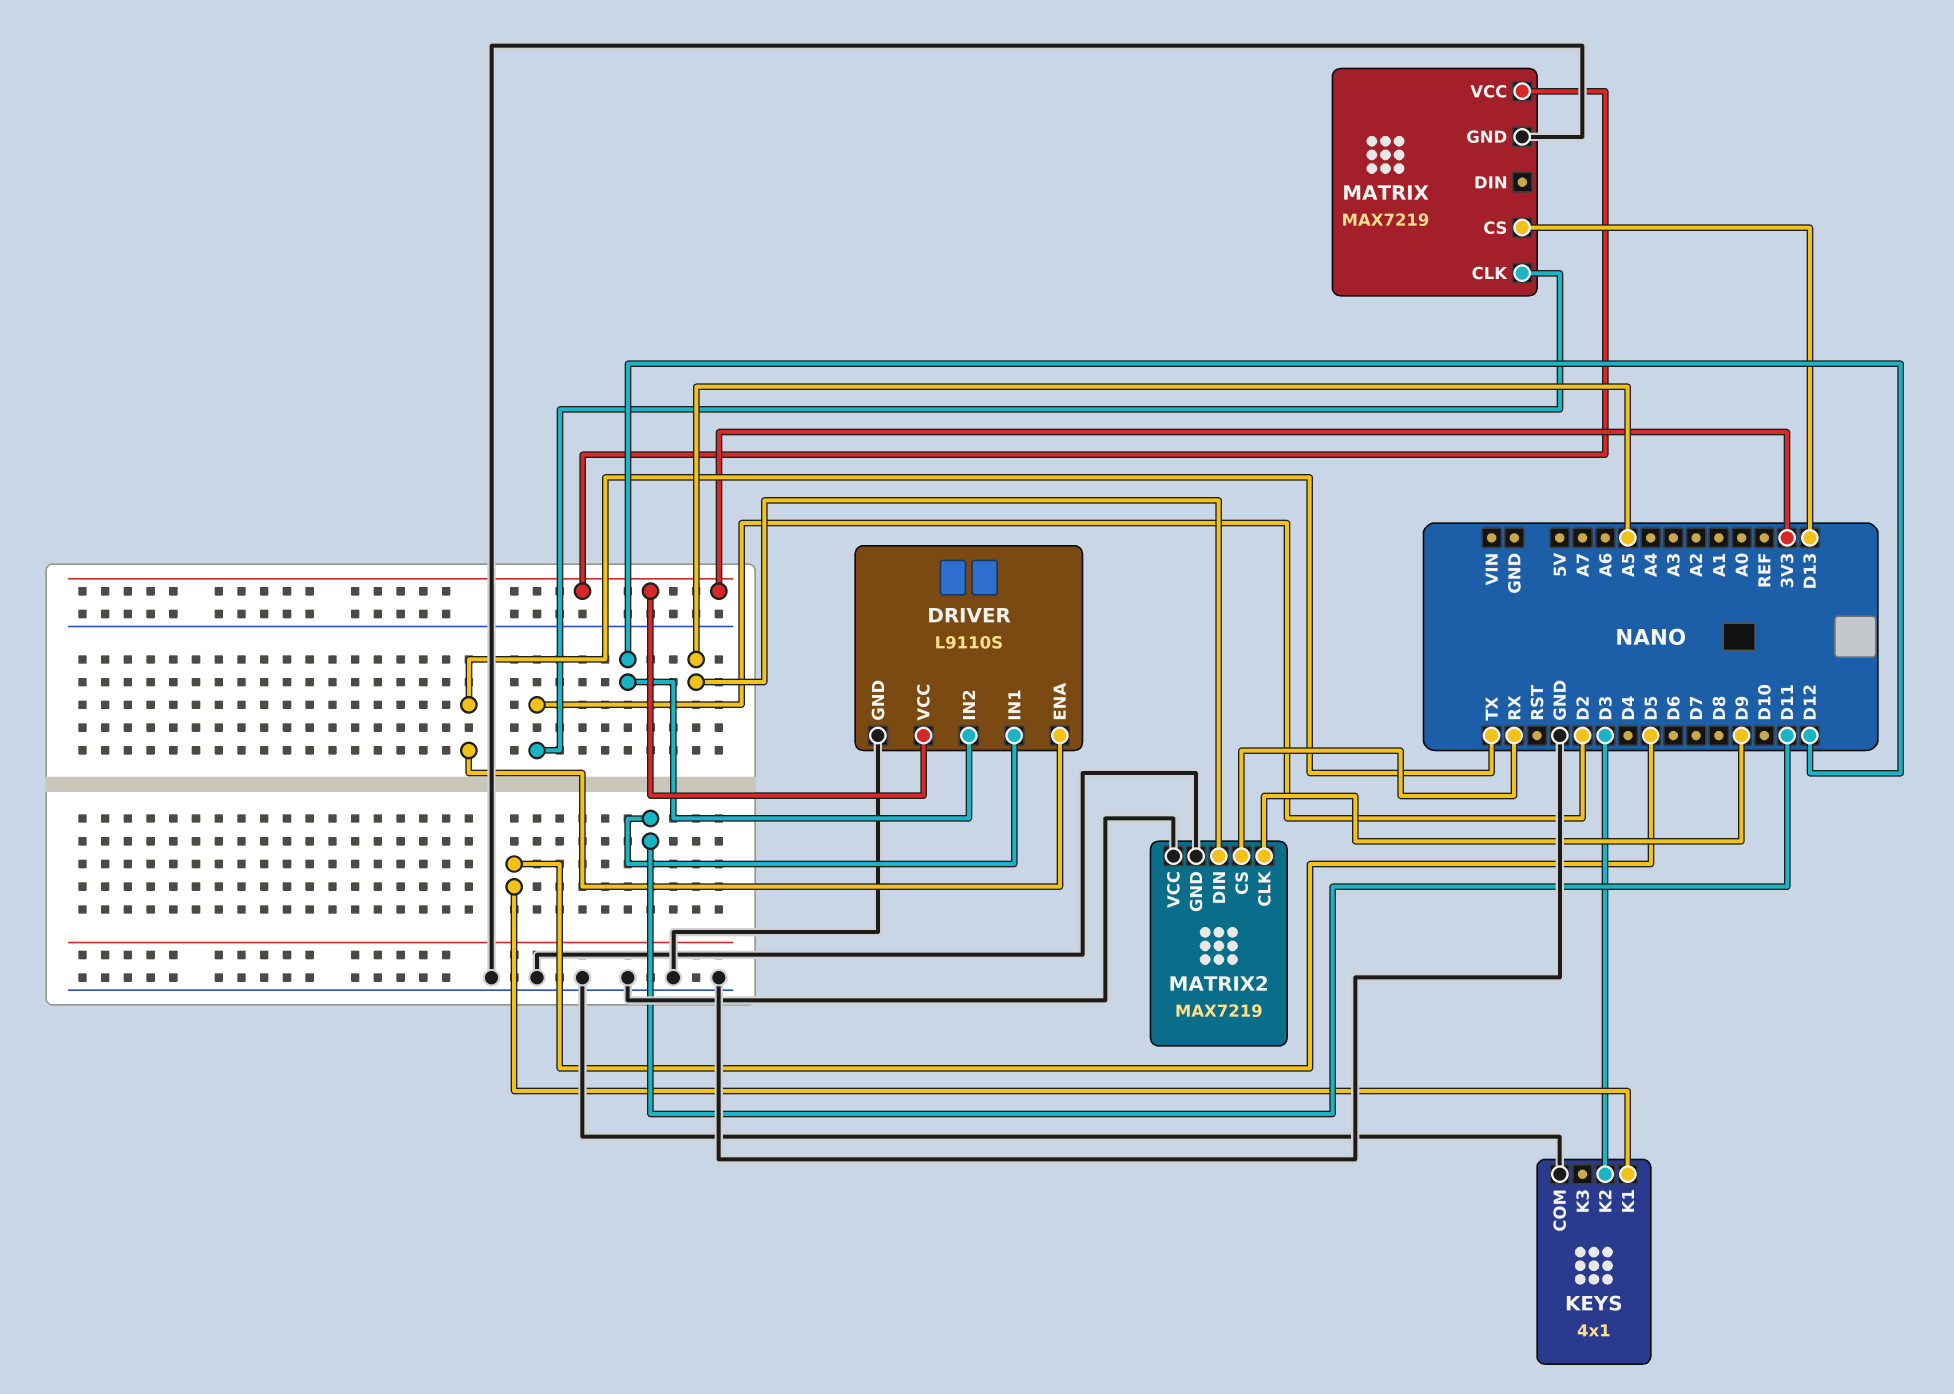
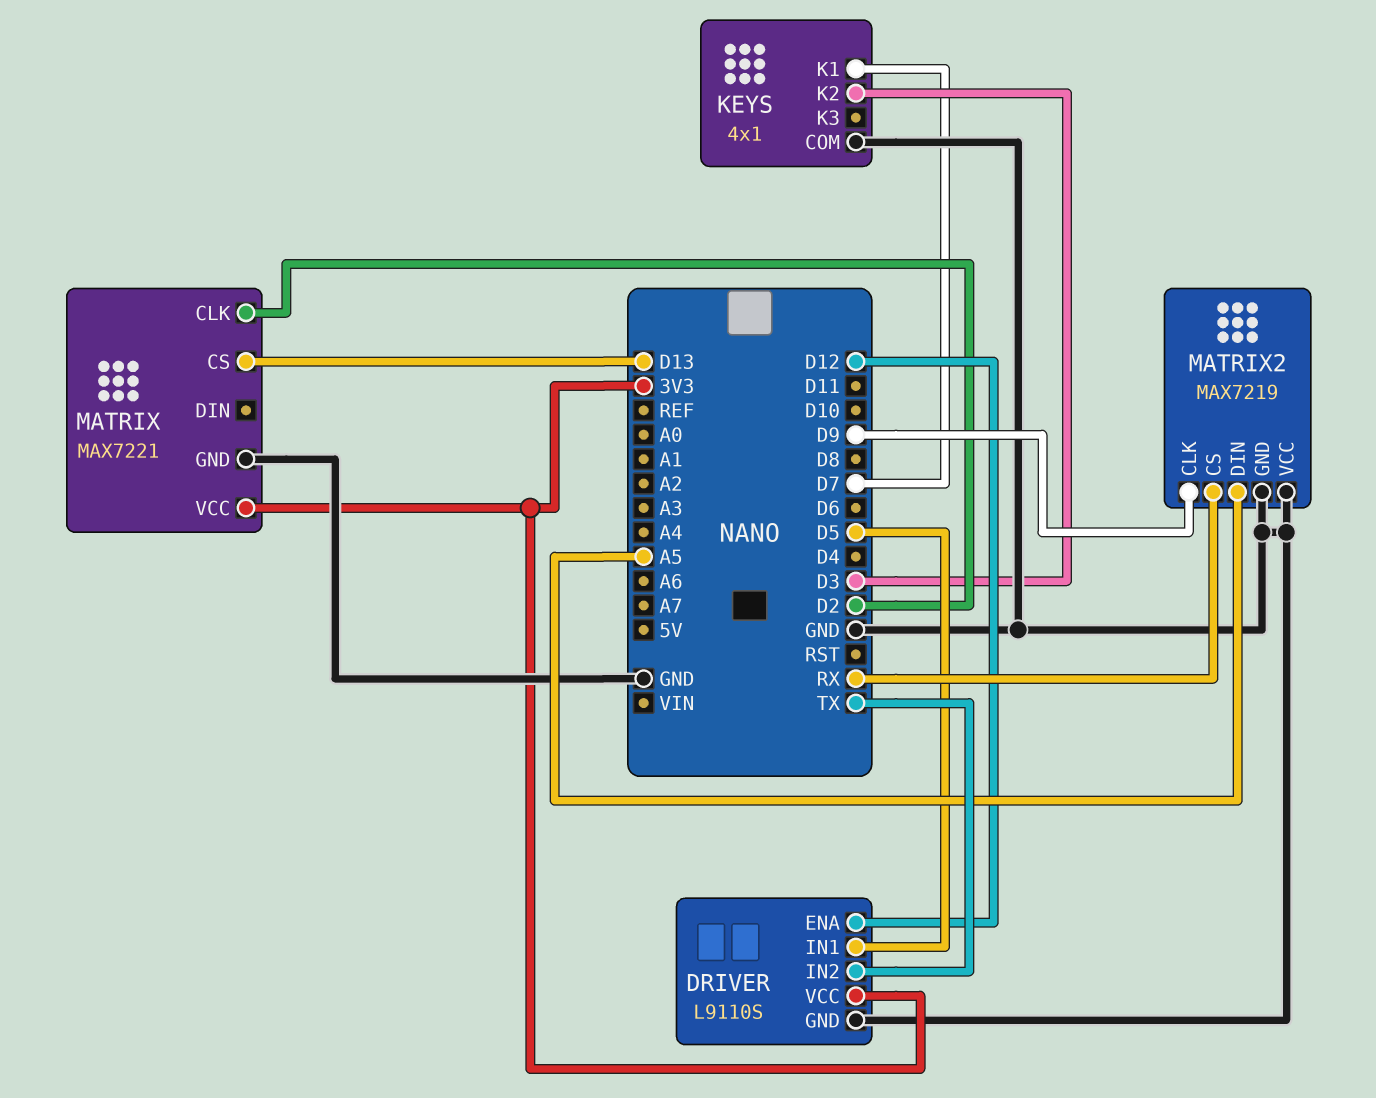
DRIVER pin ENA: TX -> D12
DRIVER pin IN1: D11 -> D5
DRIVER pin IN2: D12 -> TX
KEYS pin K1: D5 -> D7
MATRIX: MAX7219 -> MAX7221

